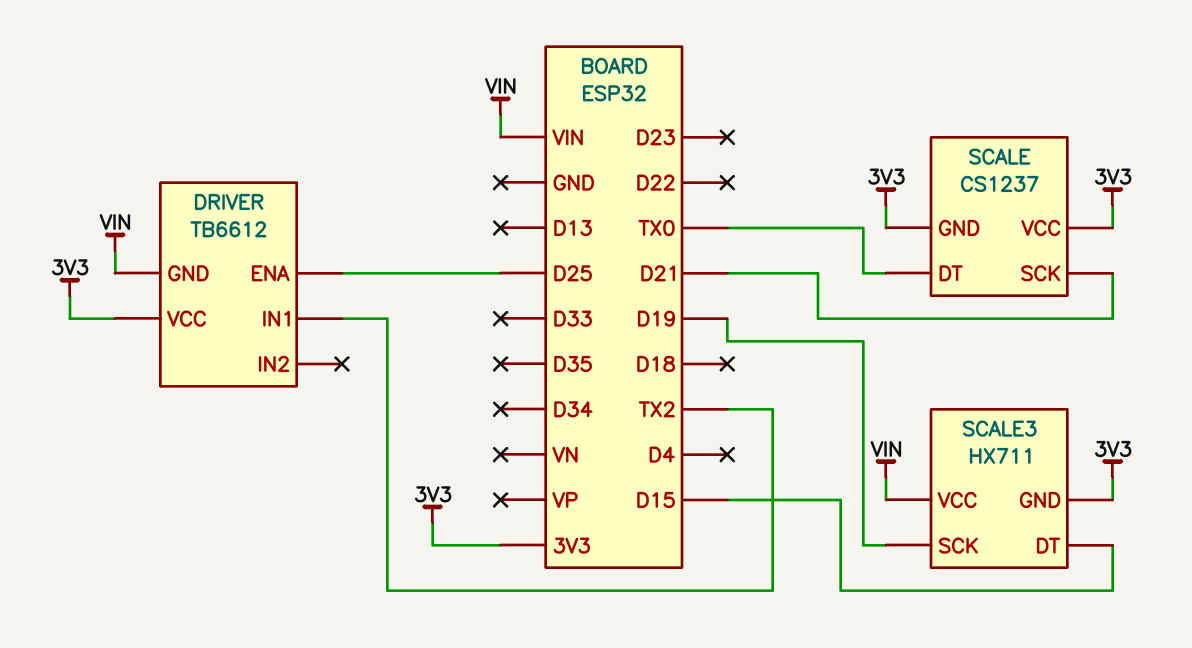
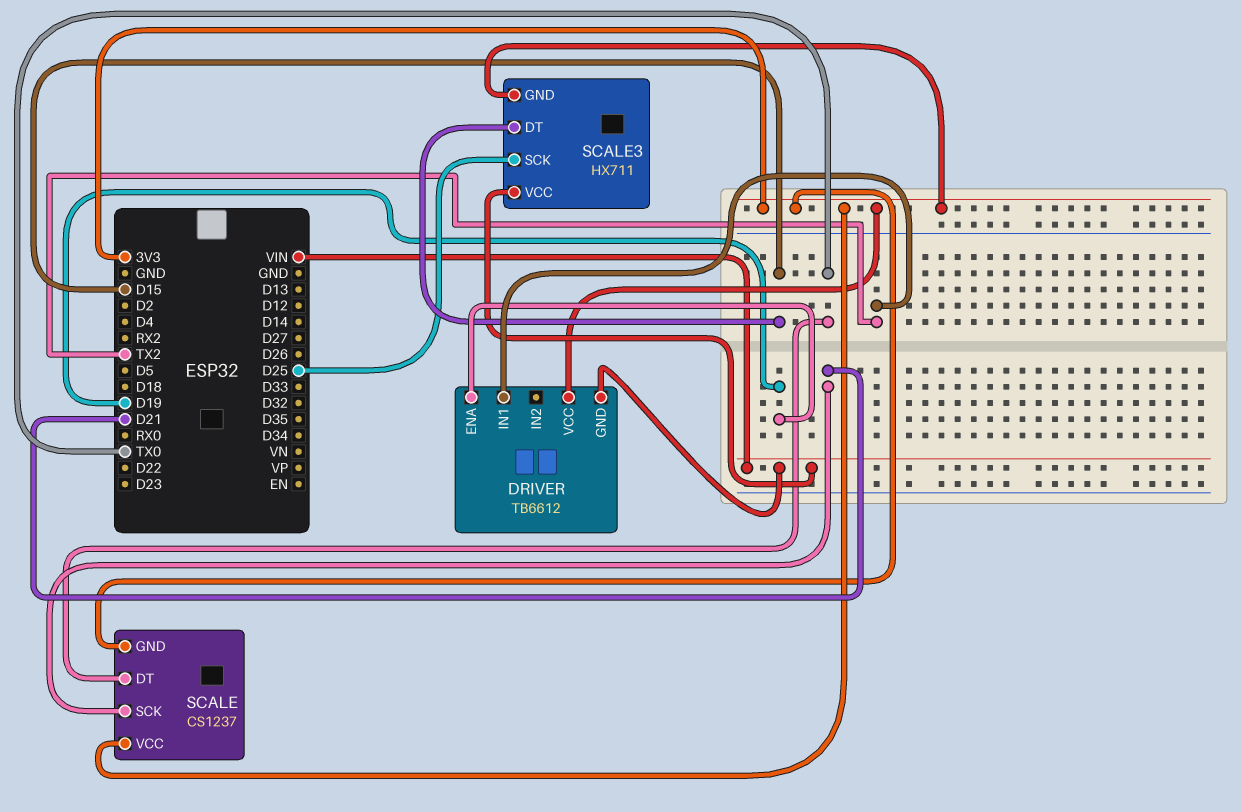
DRIVER pin ENA: D25 -> D19
SCALE3 pin SCK: D19 -> D25

